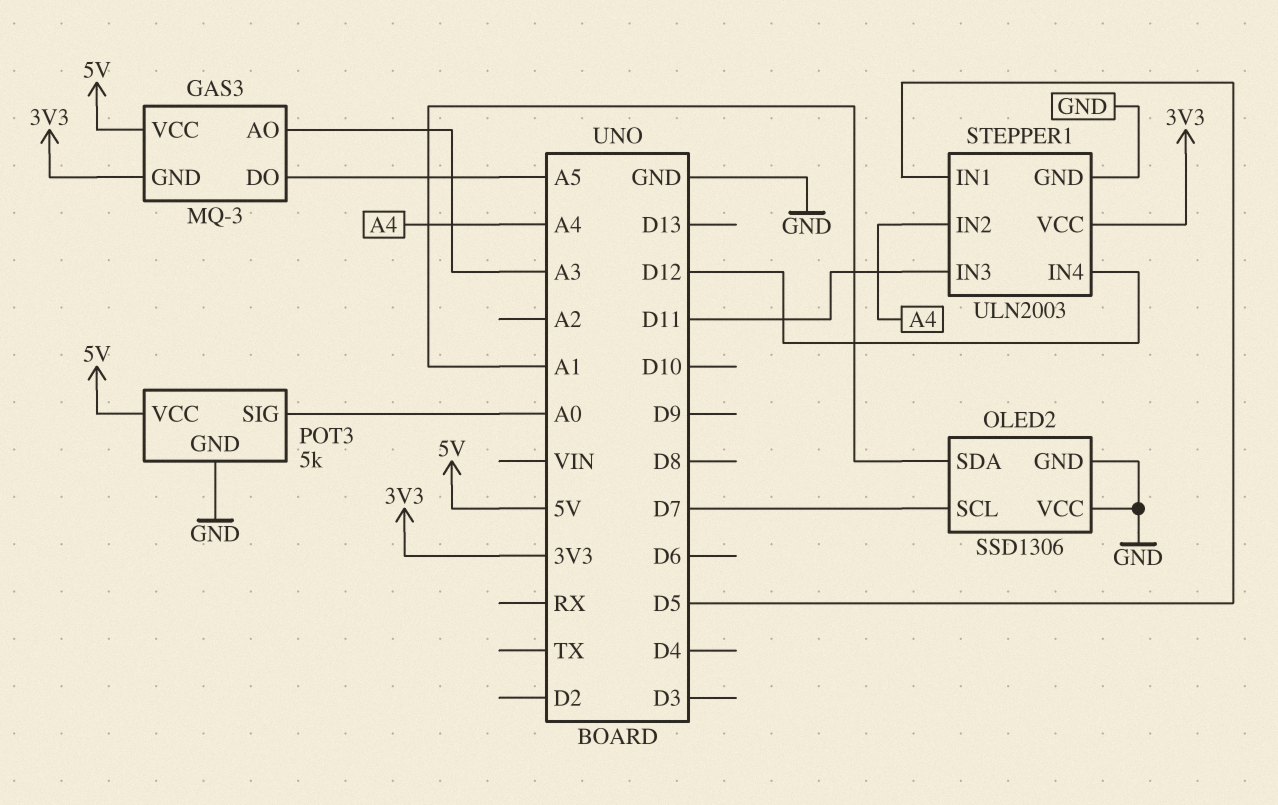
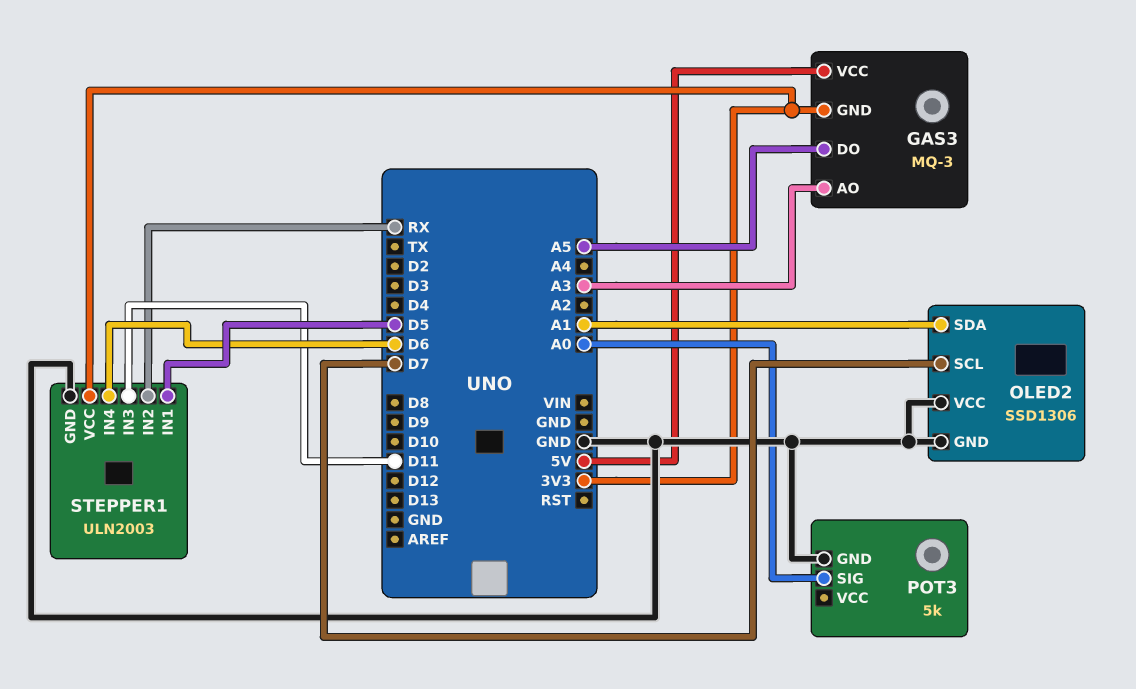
POT3 pin VCC: 5V -> none
STEPPER1 pin IN2: A4 -> RX
STEPPER1 pin IN4: D12 -> D6

